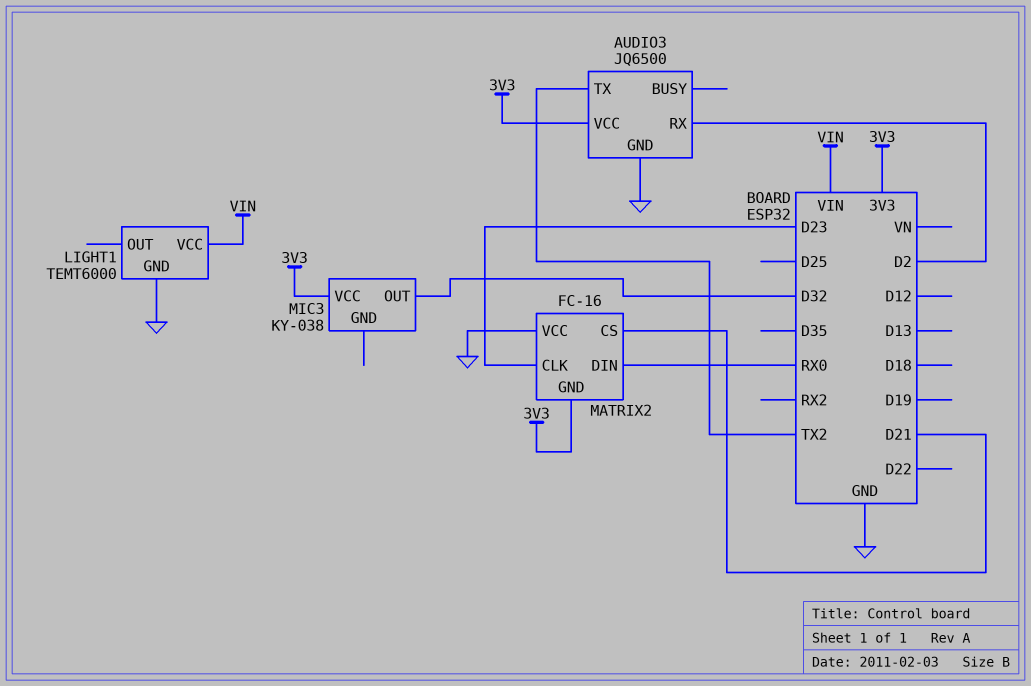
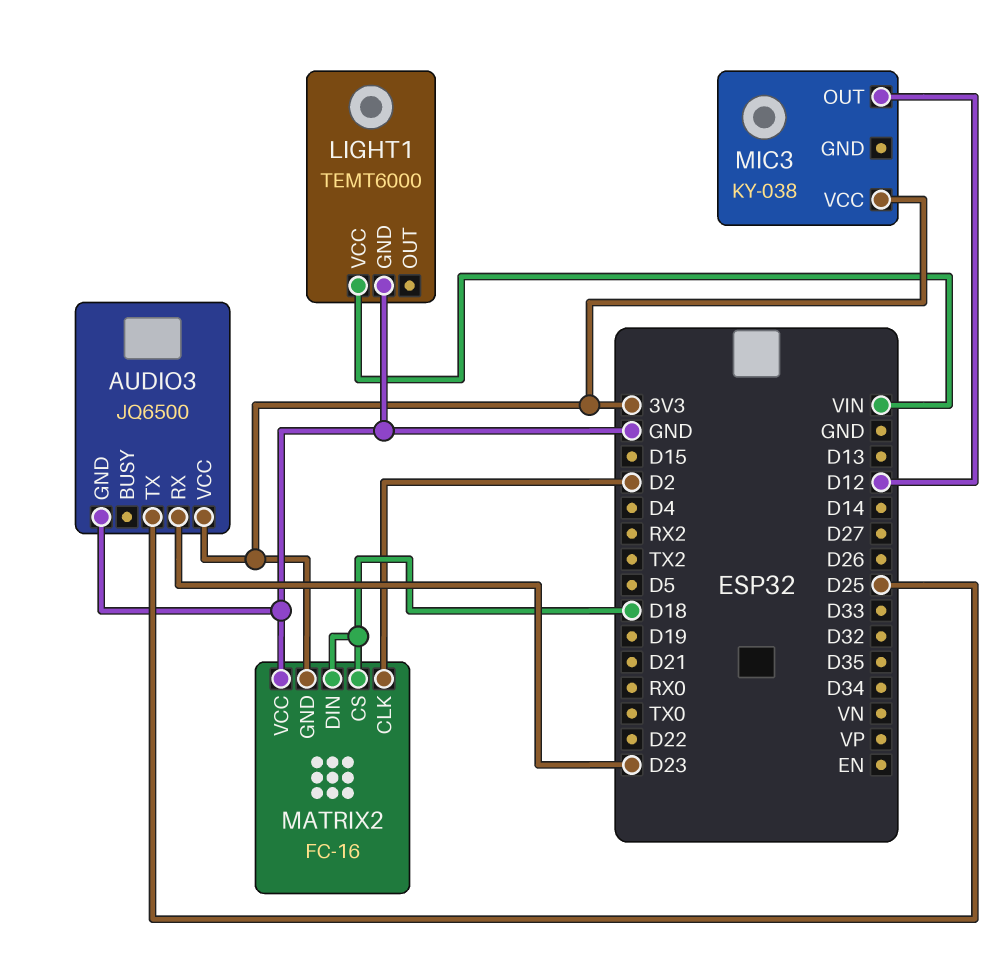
AUDIO3 pin RX: D2 -> D23
AUDIO3 pin TX: TX2 -> D25
MATRIX2 pin CLK: D23 -> D2
MATRIX2 pin CS: D21 -> D18
MATRIX2 pin DIN: RX0 -> D18
MIC3 pin OUT: D32 -> D12

